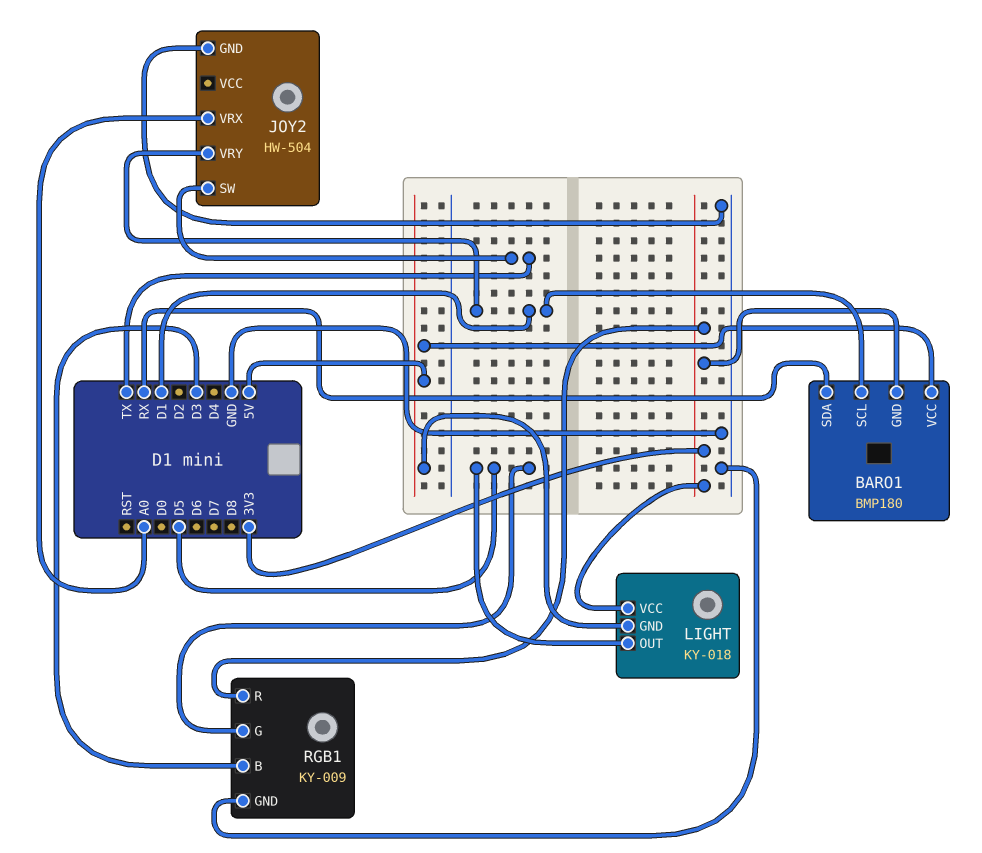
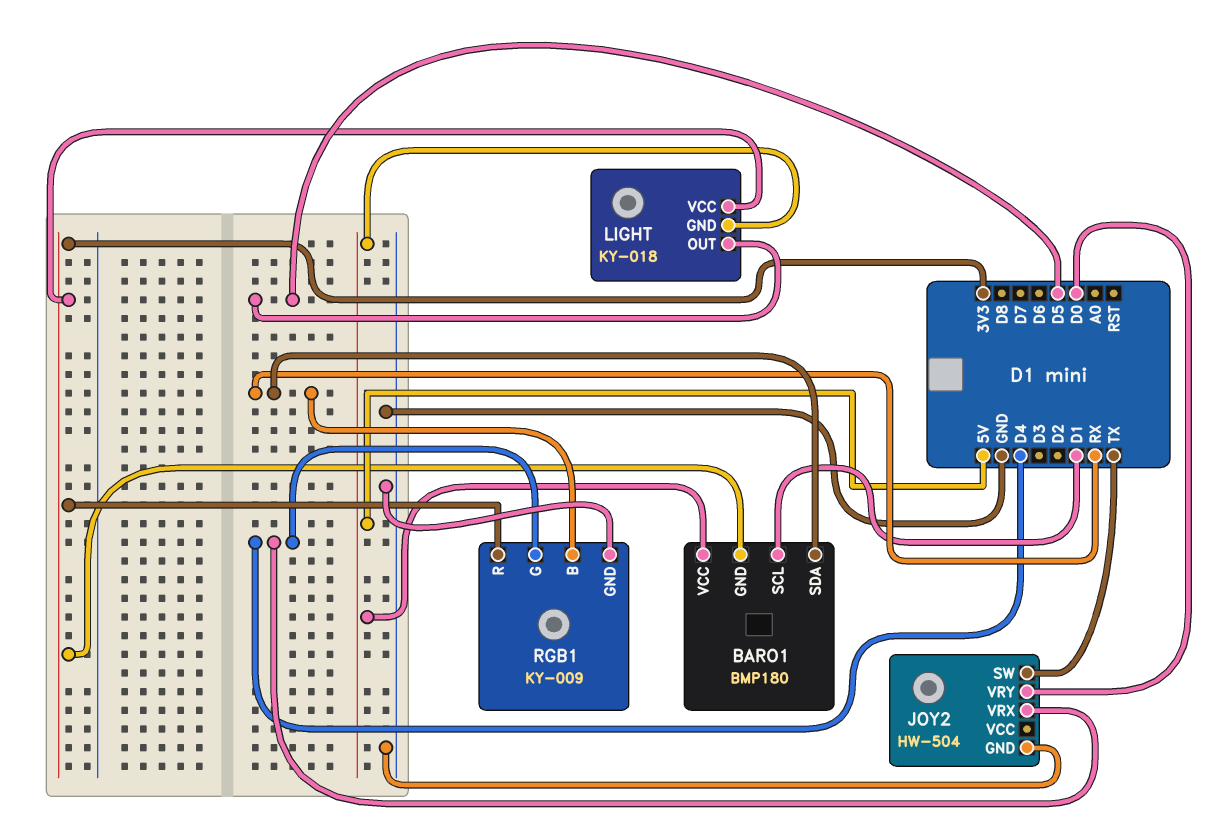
JOY2 pin VRX: A0 -> D4
JOY2 pin VRY: D1 -> D0
RGB1 pin B: D3 -> RX
RGB1 pin G: D5 -> D4

